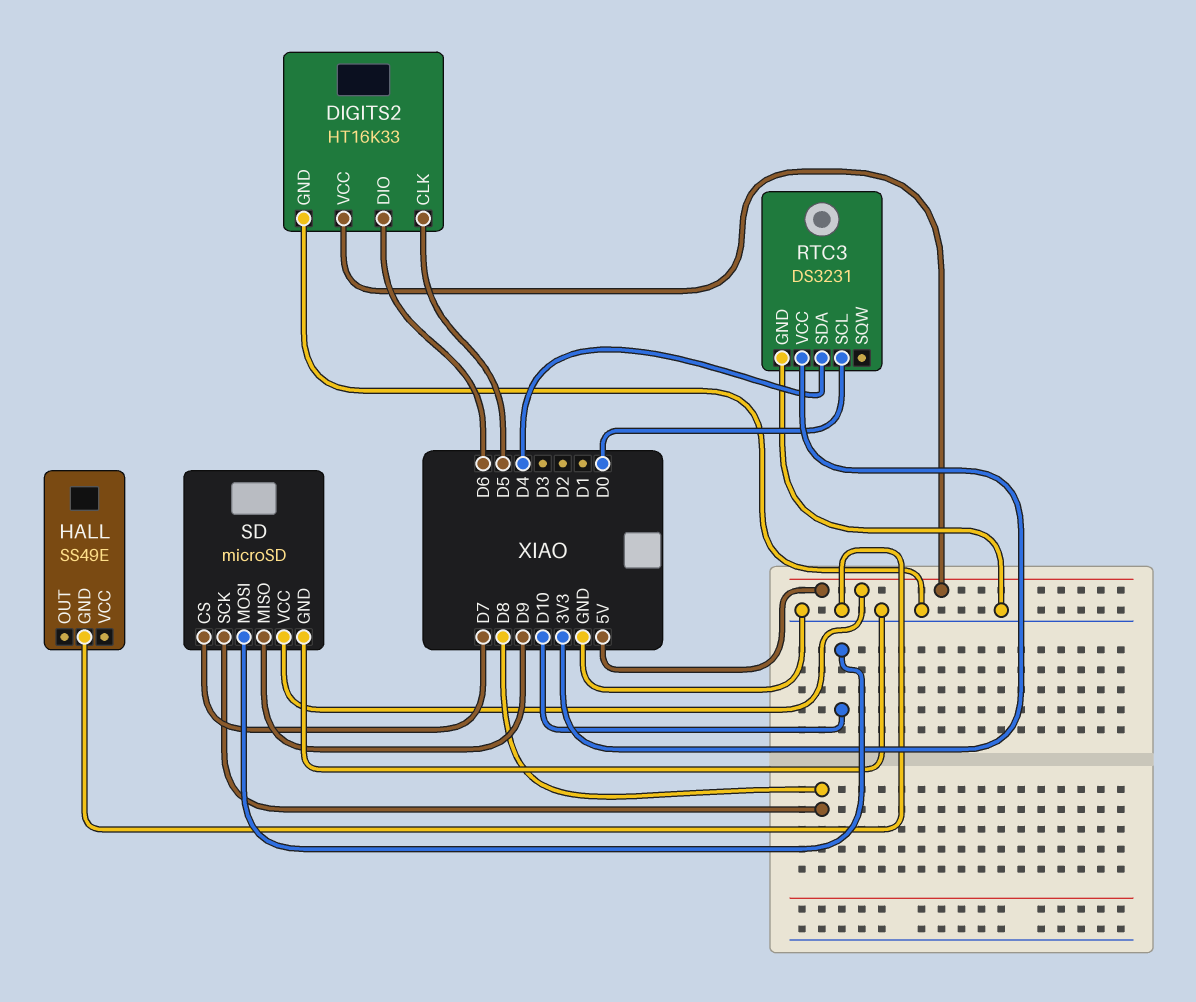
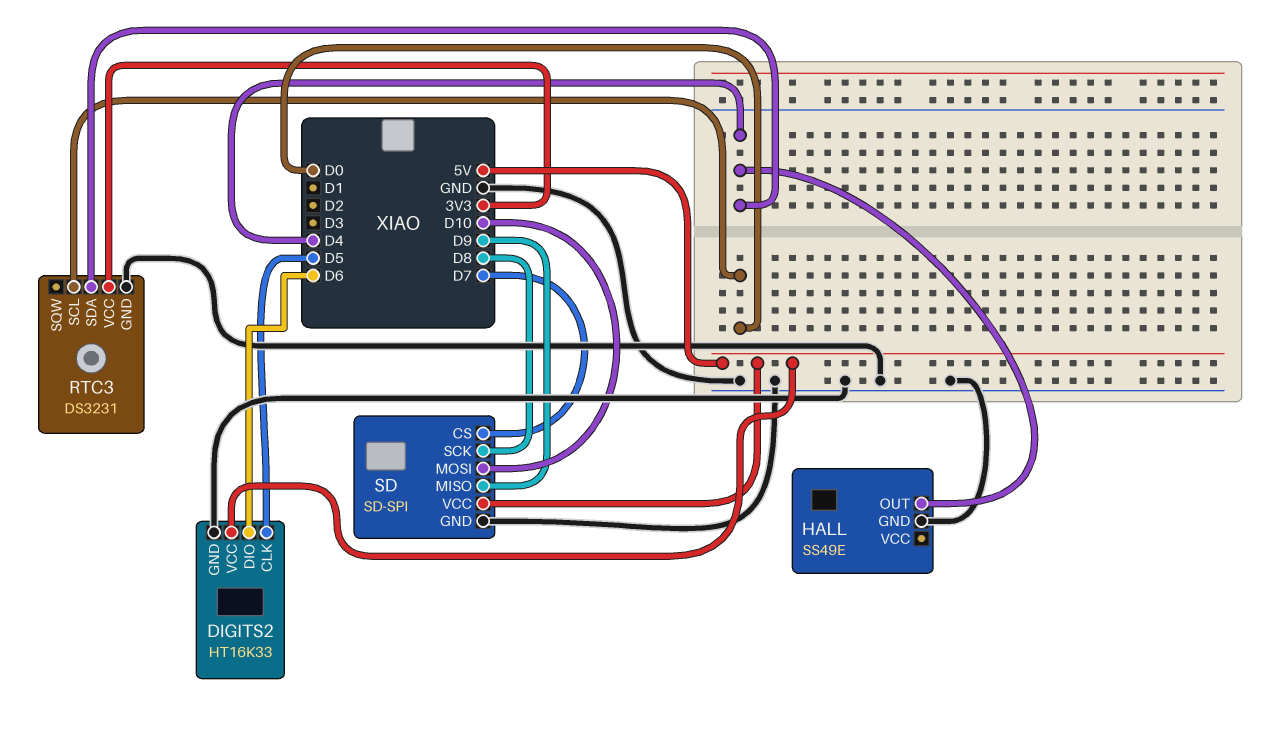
HALL pin OUT: none -> D4
SD: microSD -> SD-SPI

